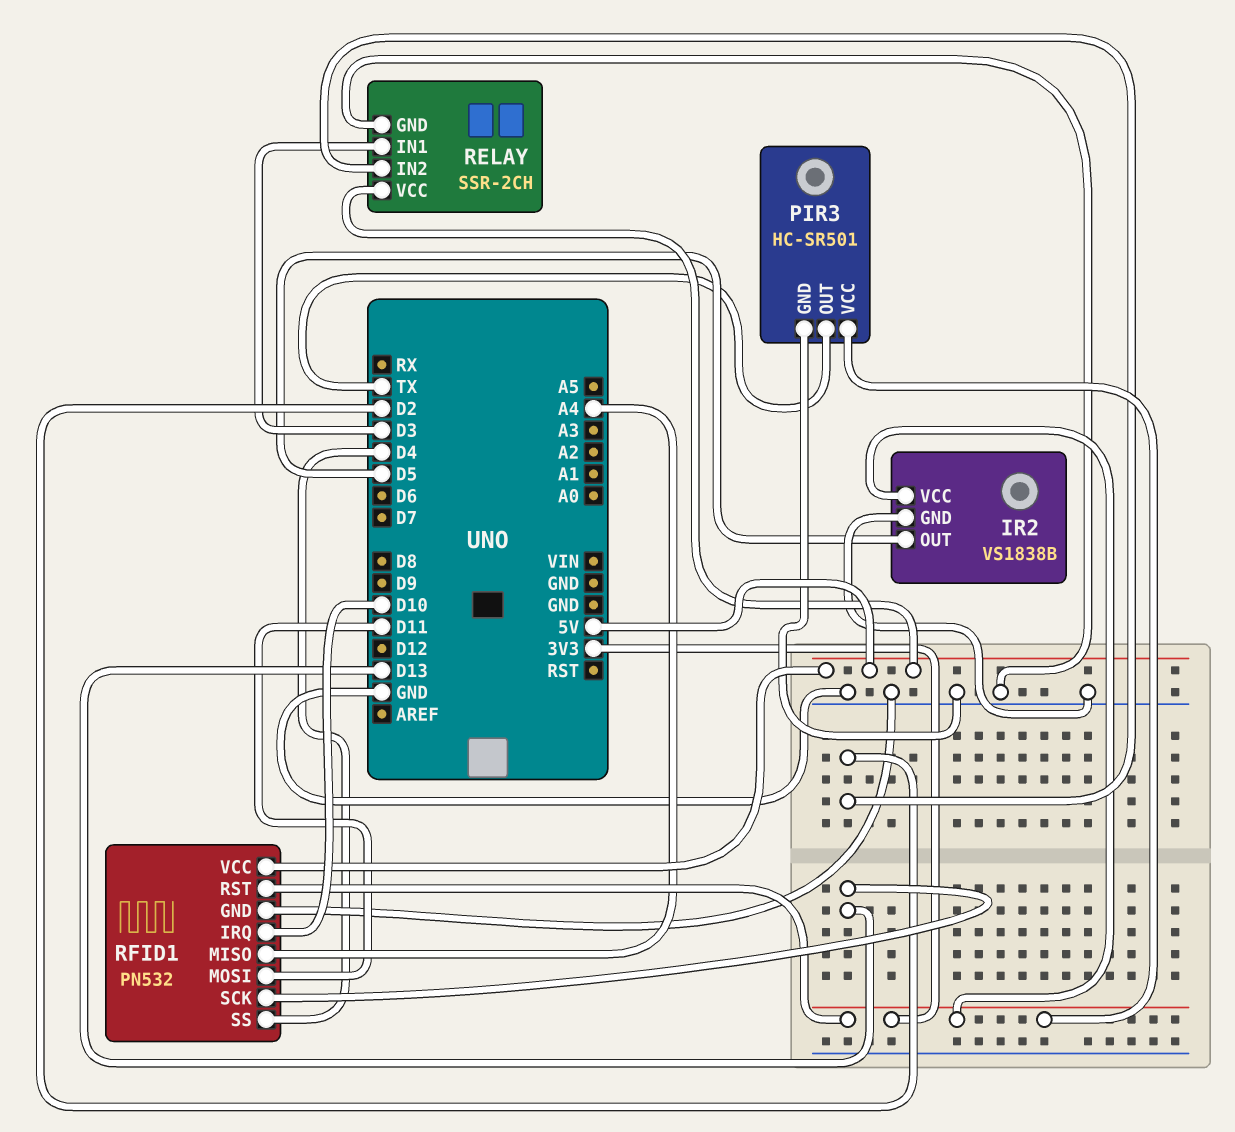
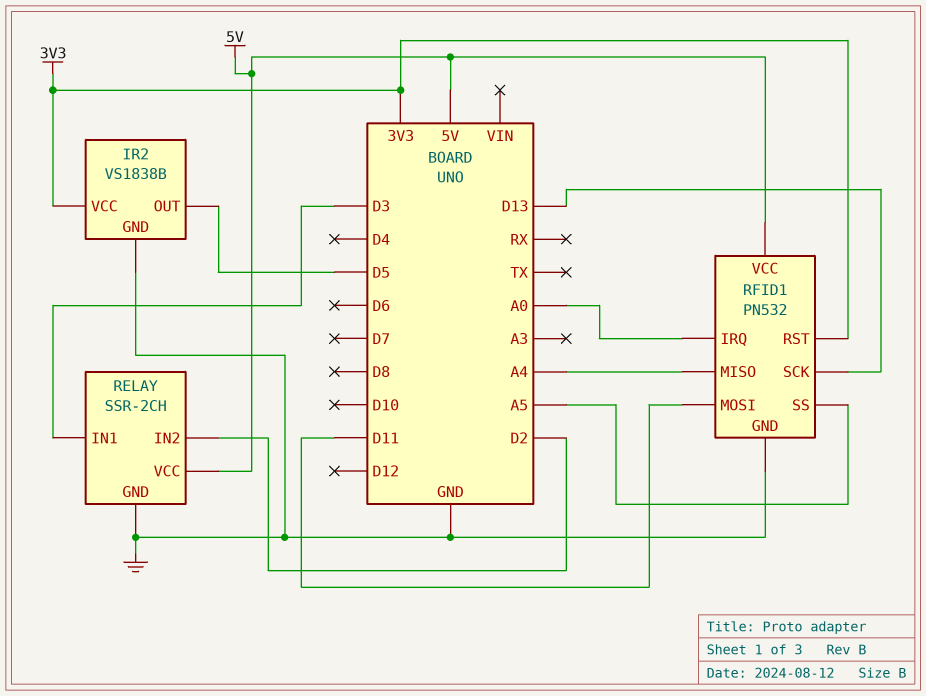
PIR3: HC-SR501 -> none
PIR3 pin GND: GND -> none
PIR3 pin OUT: TX -> none
PIR3 pin VCC: 3V3 -> none
RFID1 pin IRQ: D10 -> A0
RFID1 pin SS: D4 -> A5

